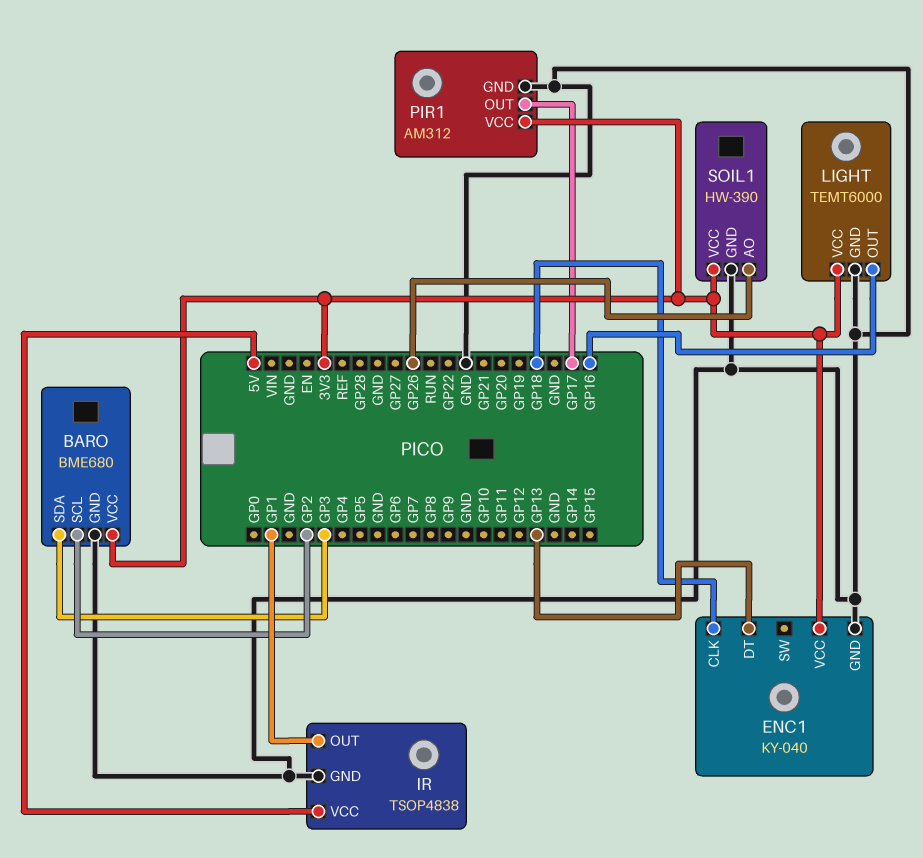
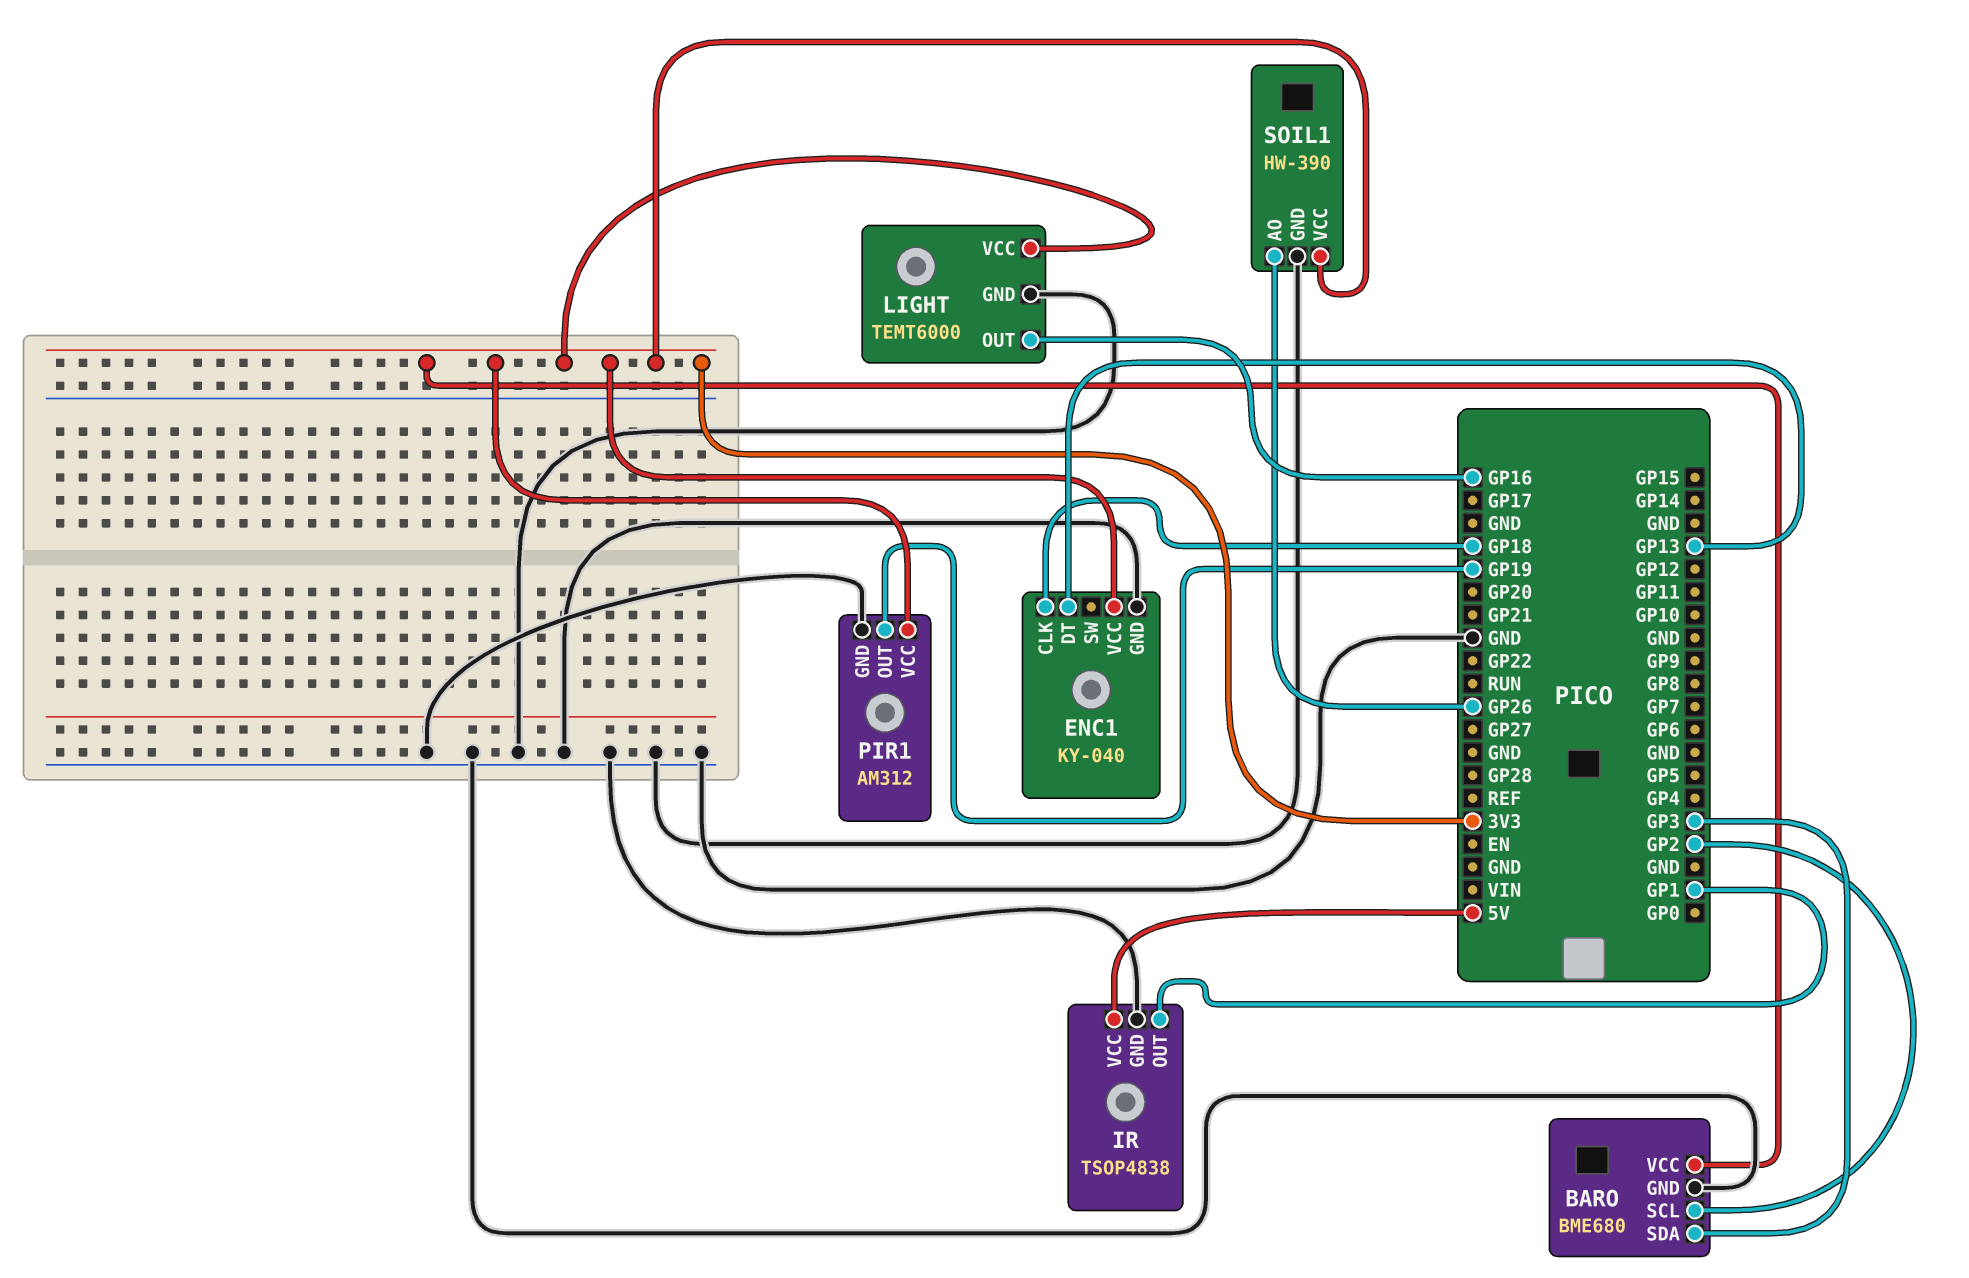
PIR1 pin OUT: GP17 -> GP19

